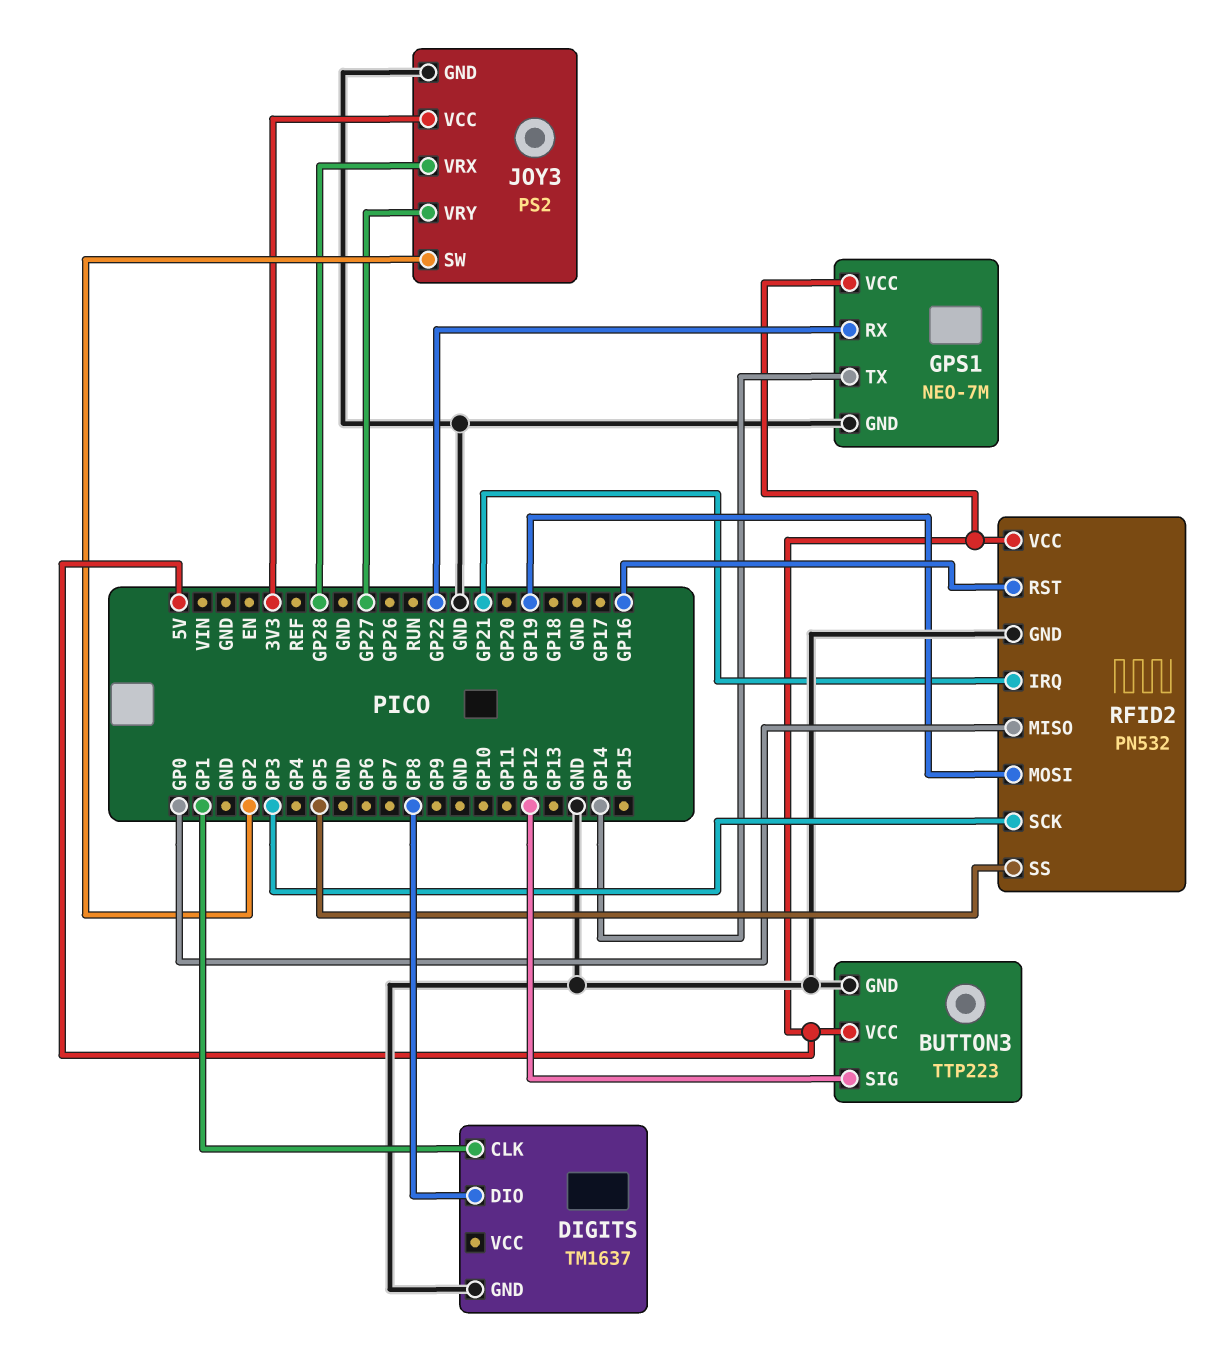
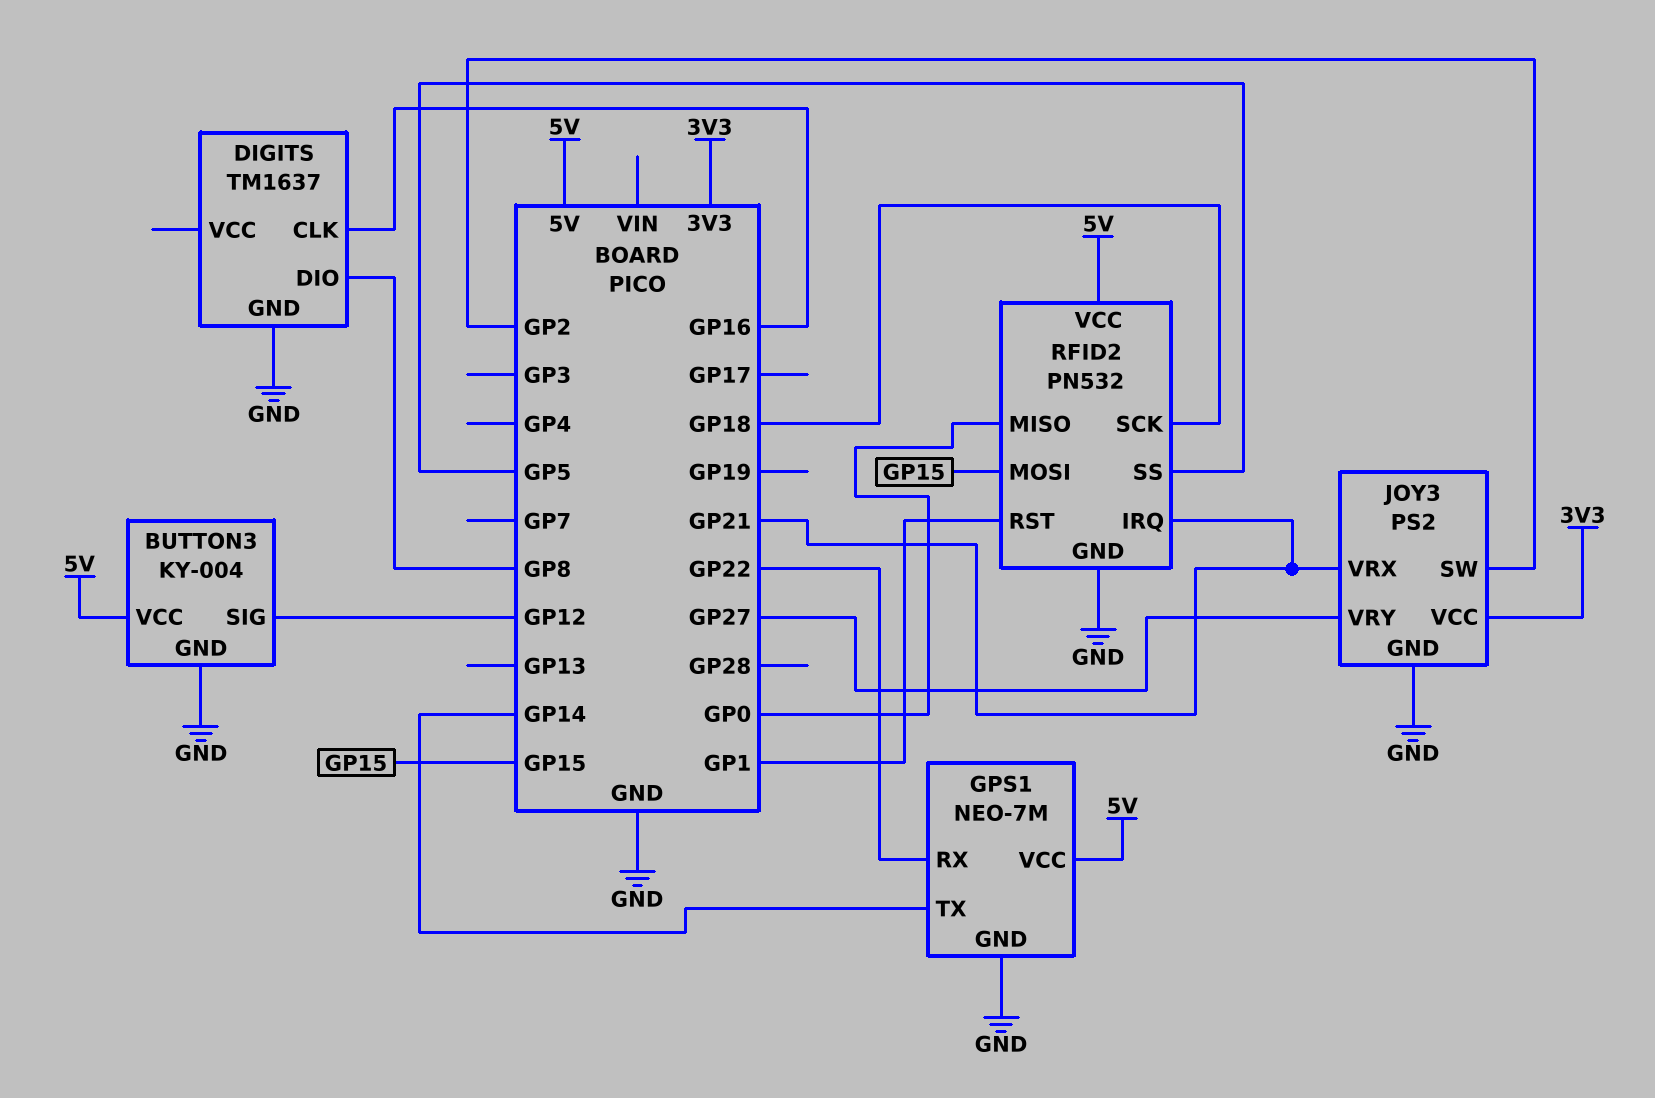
BUTTON3: TTP223 -> KY-004
DIGITS pin CLK: GP1 -> GP16
JOY3 pin VRX: GP28 -> GP21
RFID2 pin MOSI: GP19 -> GP15
RFID2 pin RST: GP16 -> GP1
RFID2 pin SCK: GP3 -> GP18

